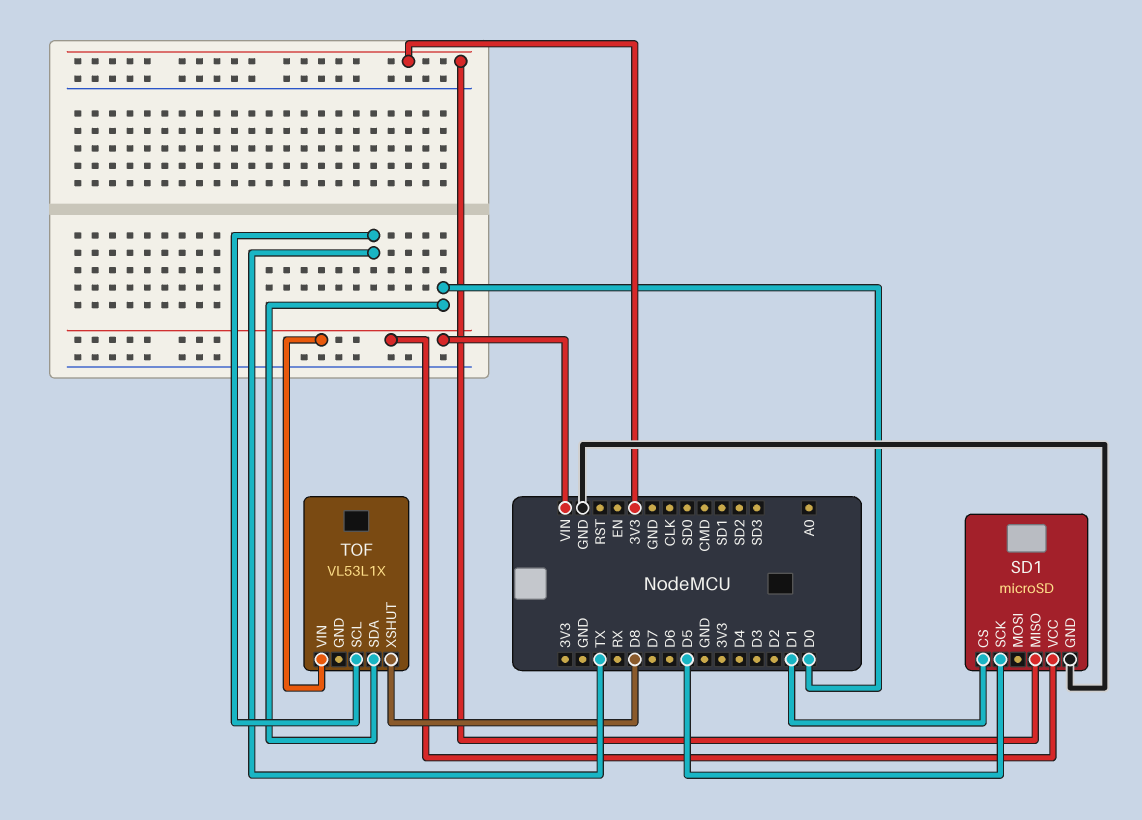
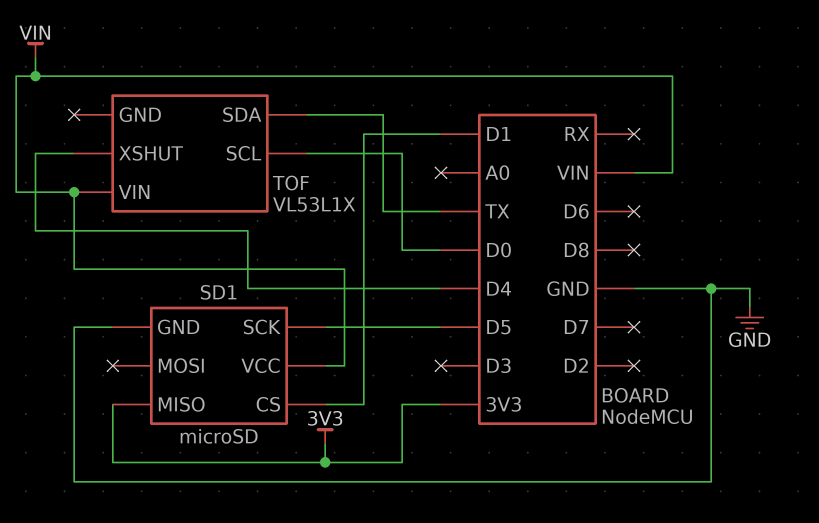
TOF pin SCL: TX -> D0
TOF pin SDA: D0 -> TX
TOF pin XSHUT: D8 -> D4

